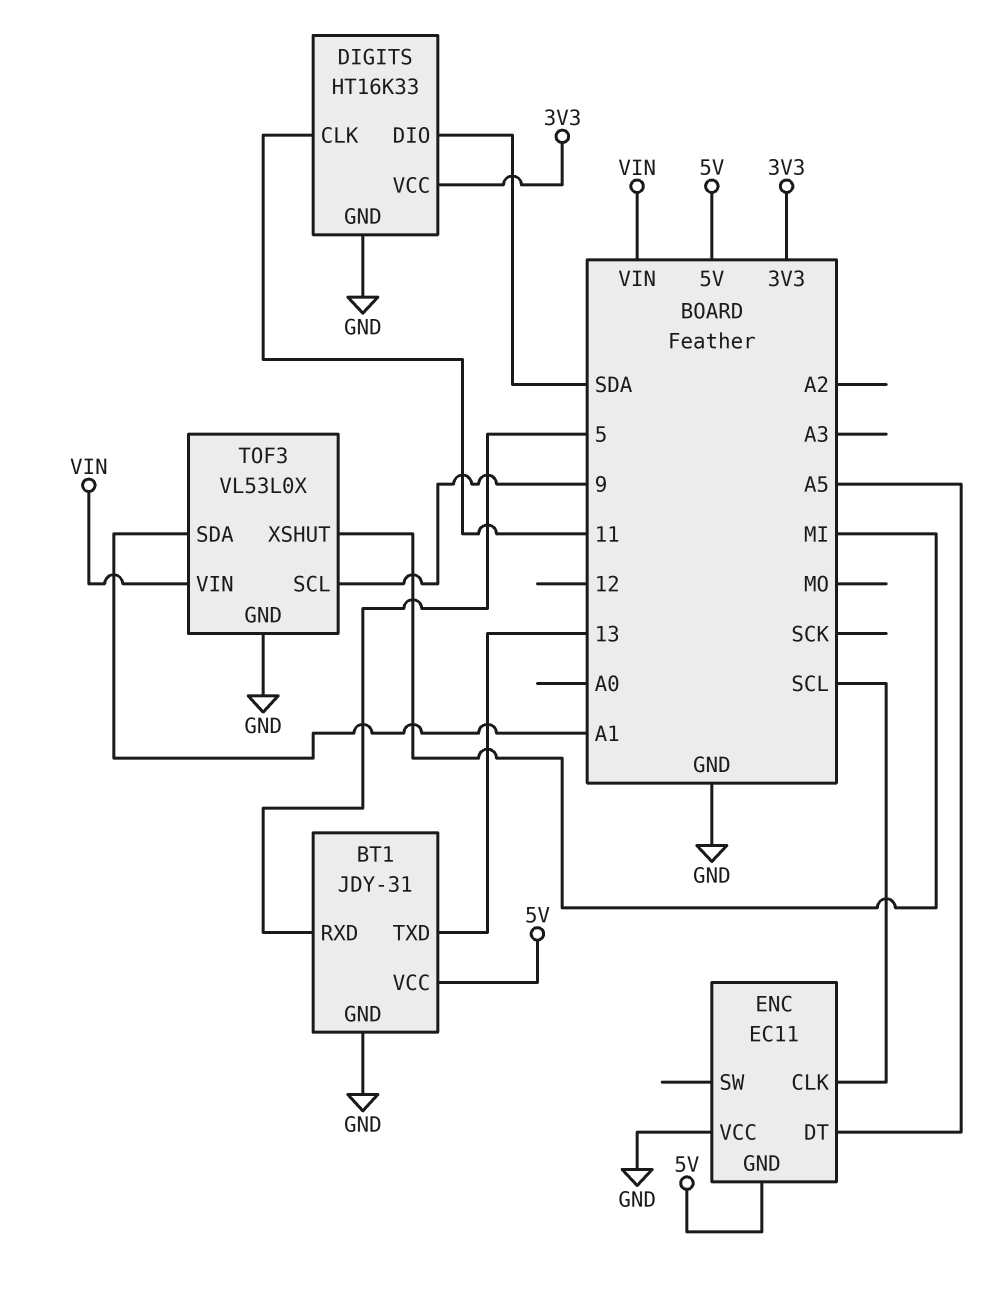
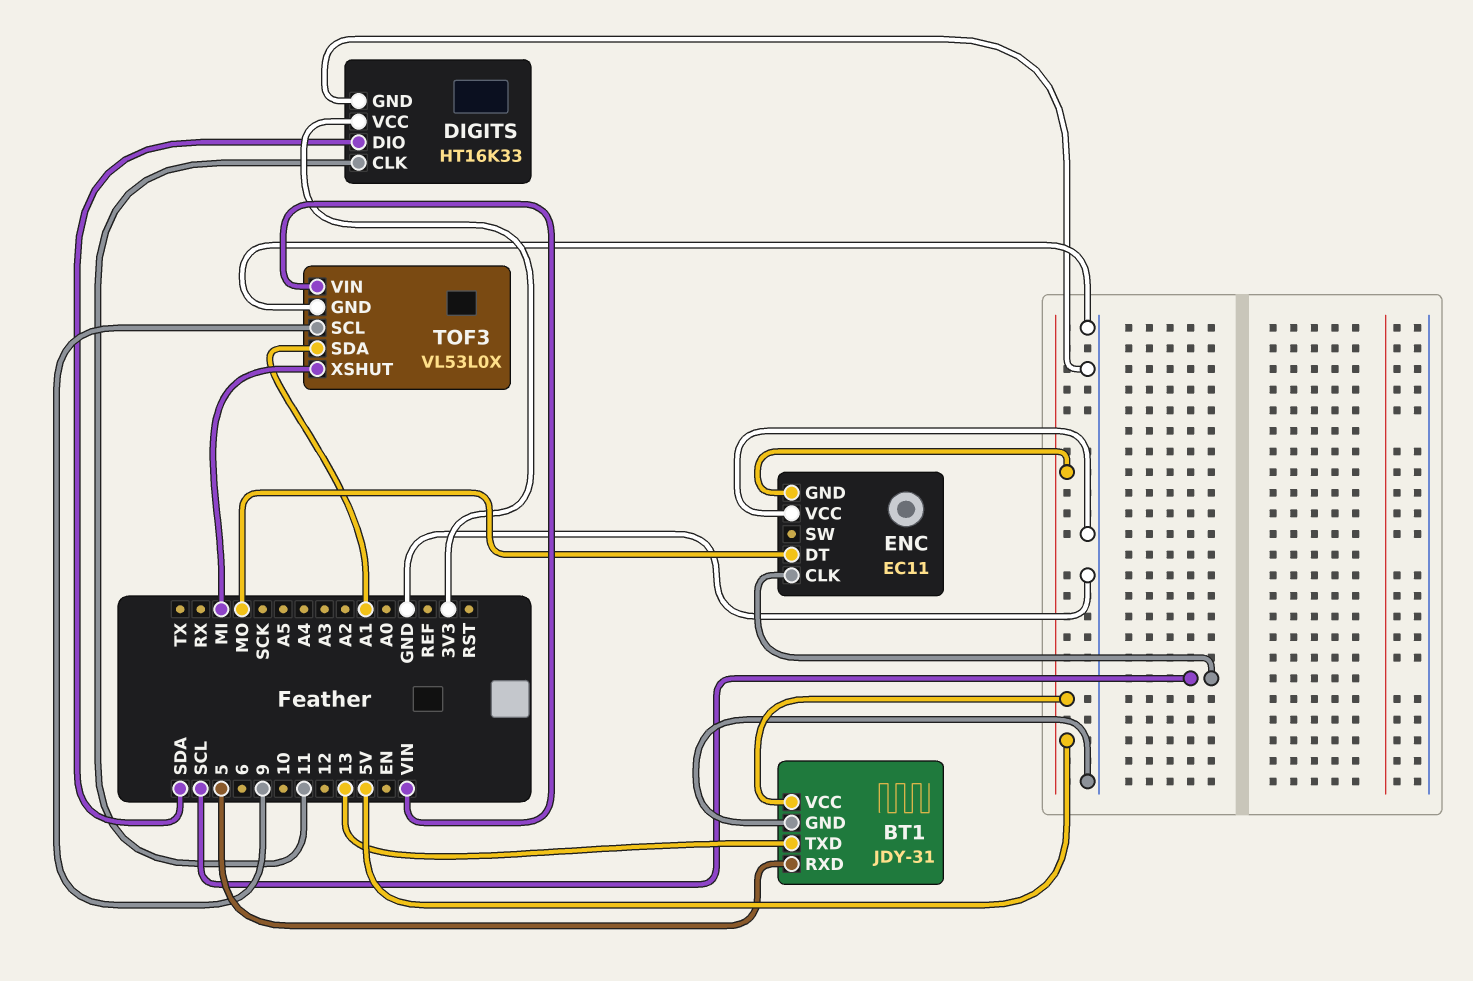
ENC pin DT: A5 -> MO

